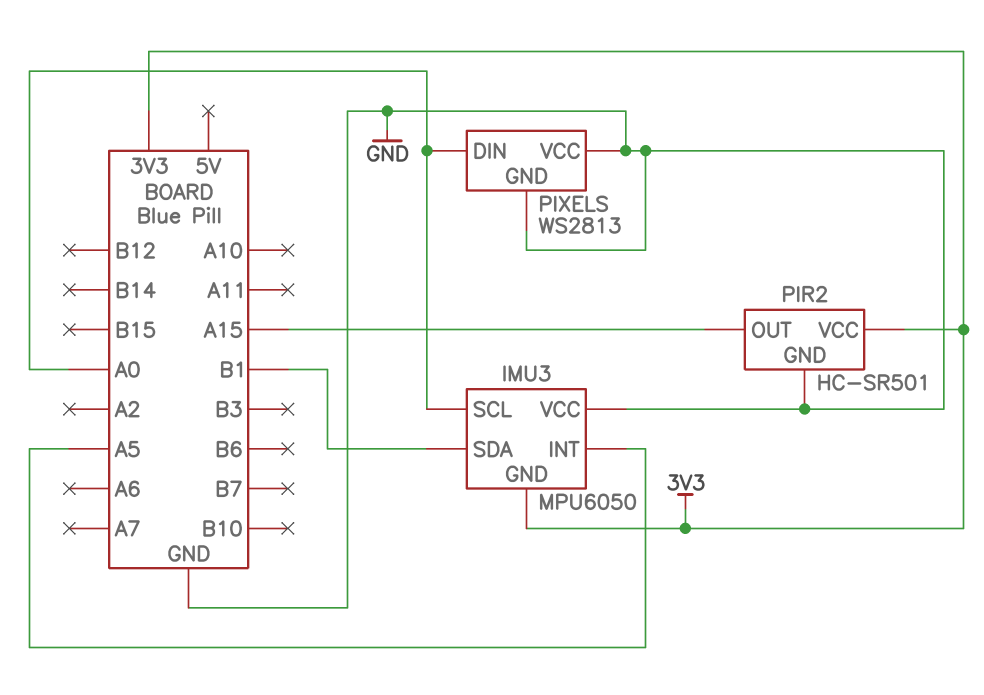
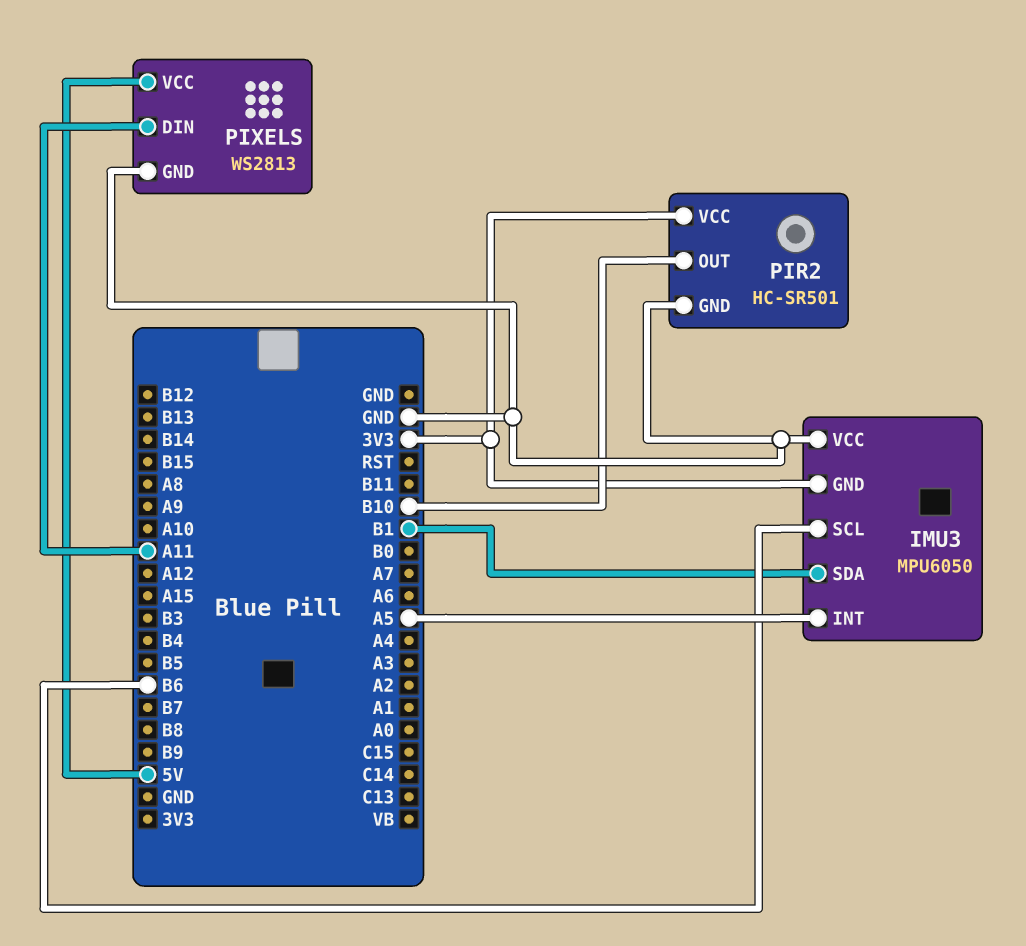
IMU3 pin SCL: A0 -> B6
PIR2 pin OUT: A15 -> B10
PIXELS pin DIN: A0 -> A11
PIXELS pin VCC: GND -> 5V

